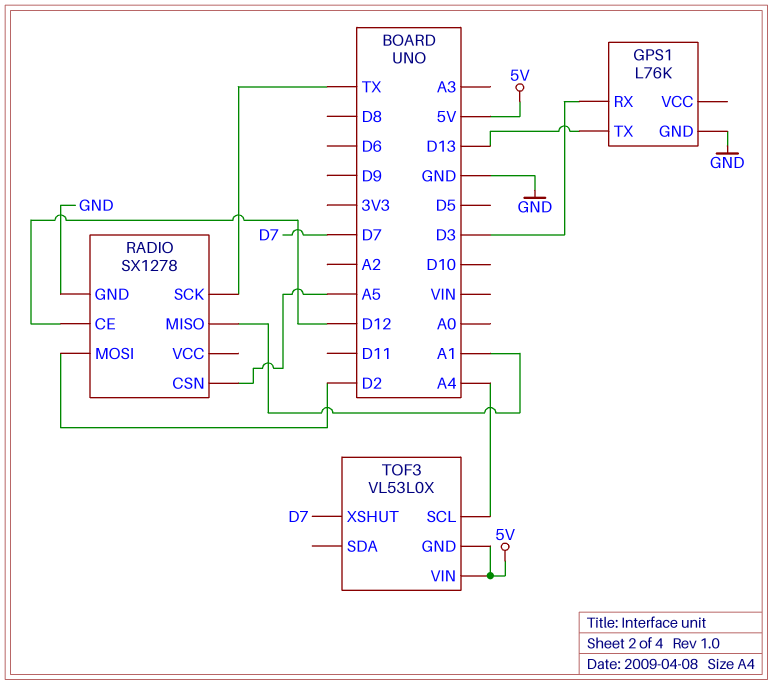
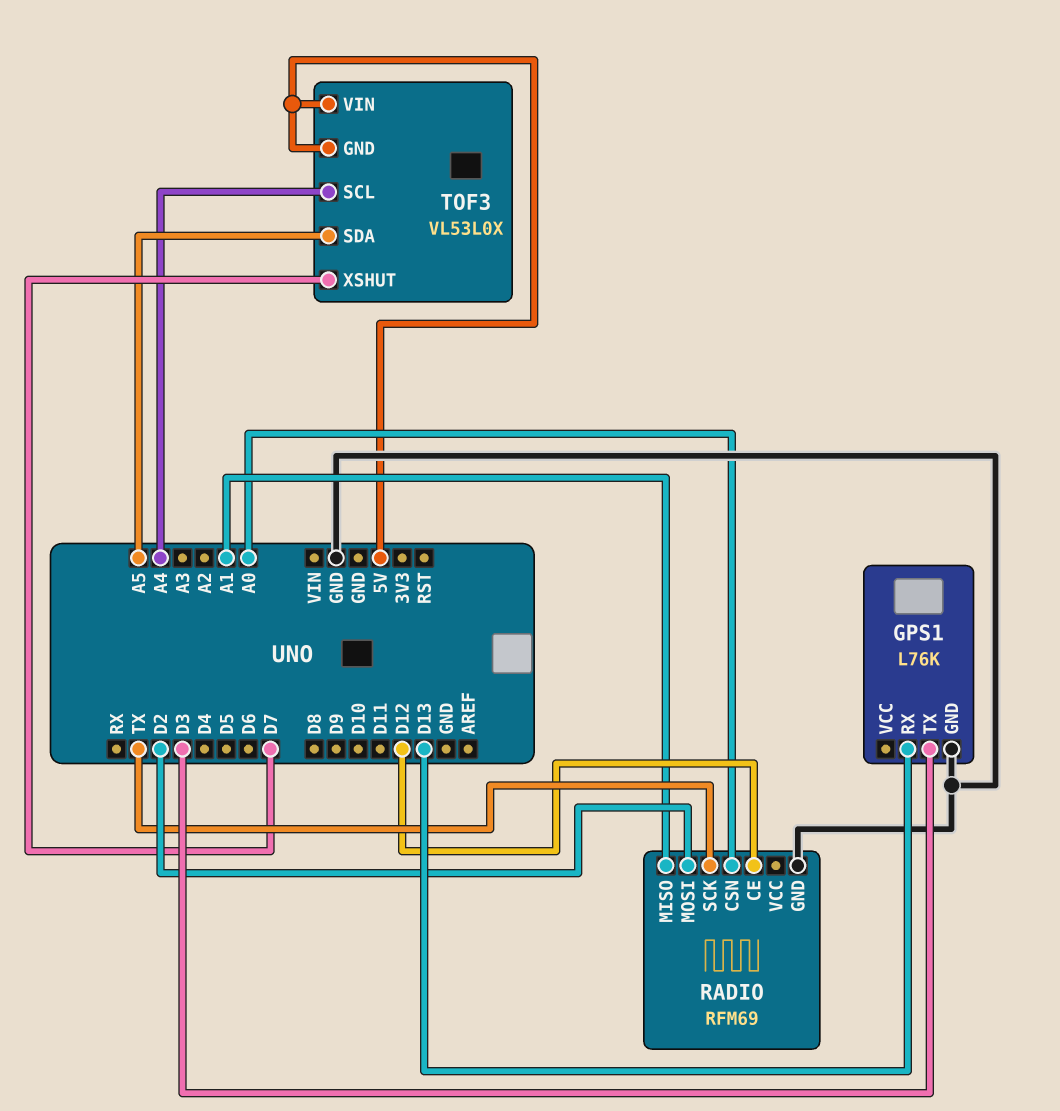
GPS1 pin RX: D3 -> D13
GPS1 pin TX: D13 -> D3
RADIO: SX1278 -> RFM69
RADIO pin CSN: A5 -> A0
TOF3 pin SDA: none -> A5

